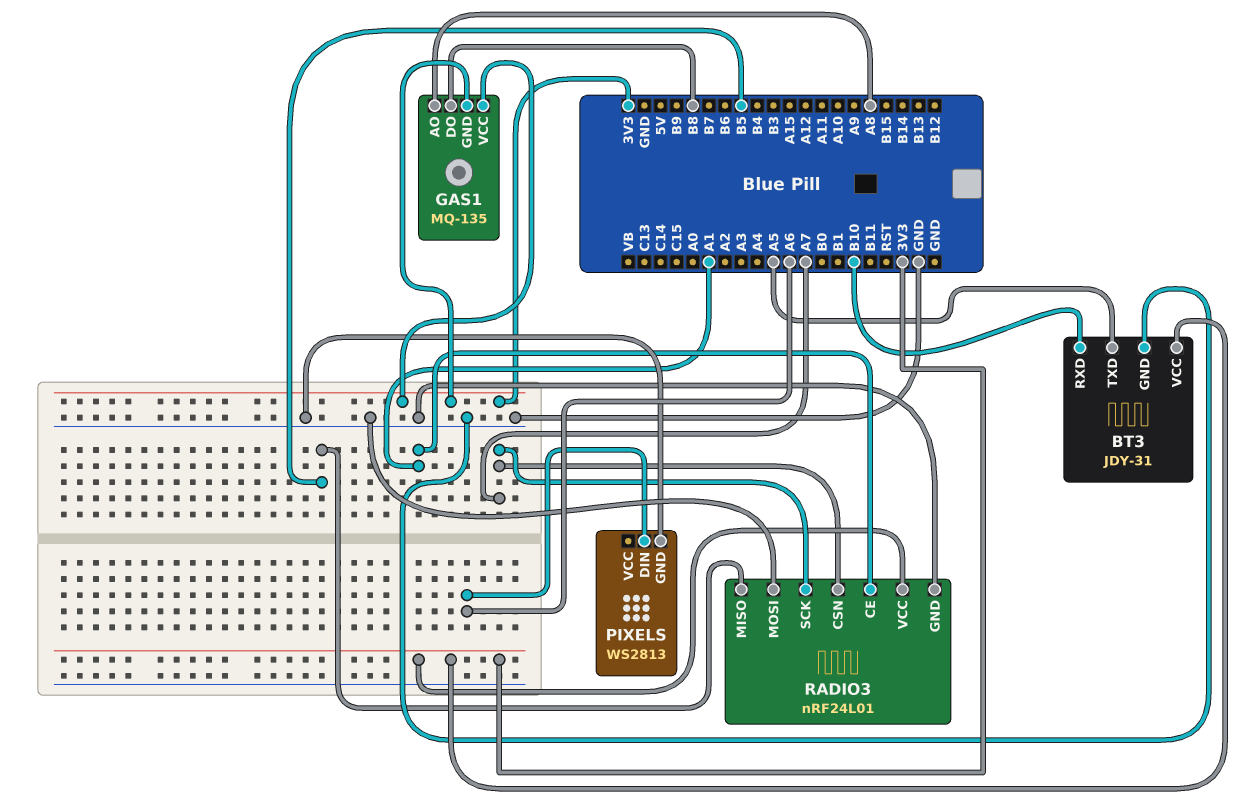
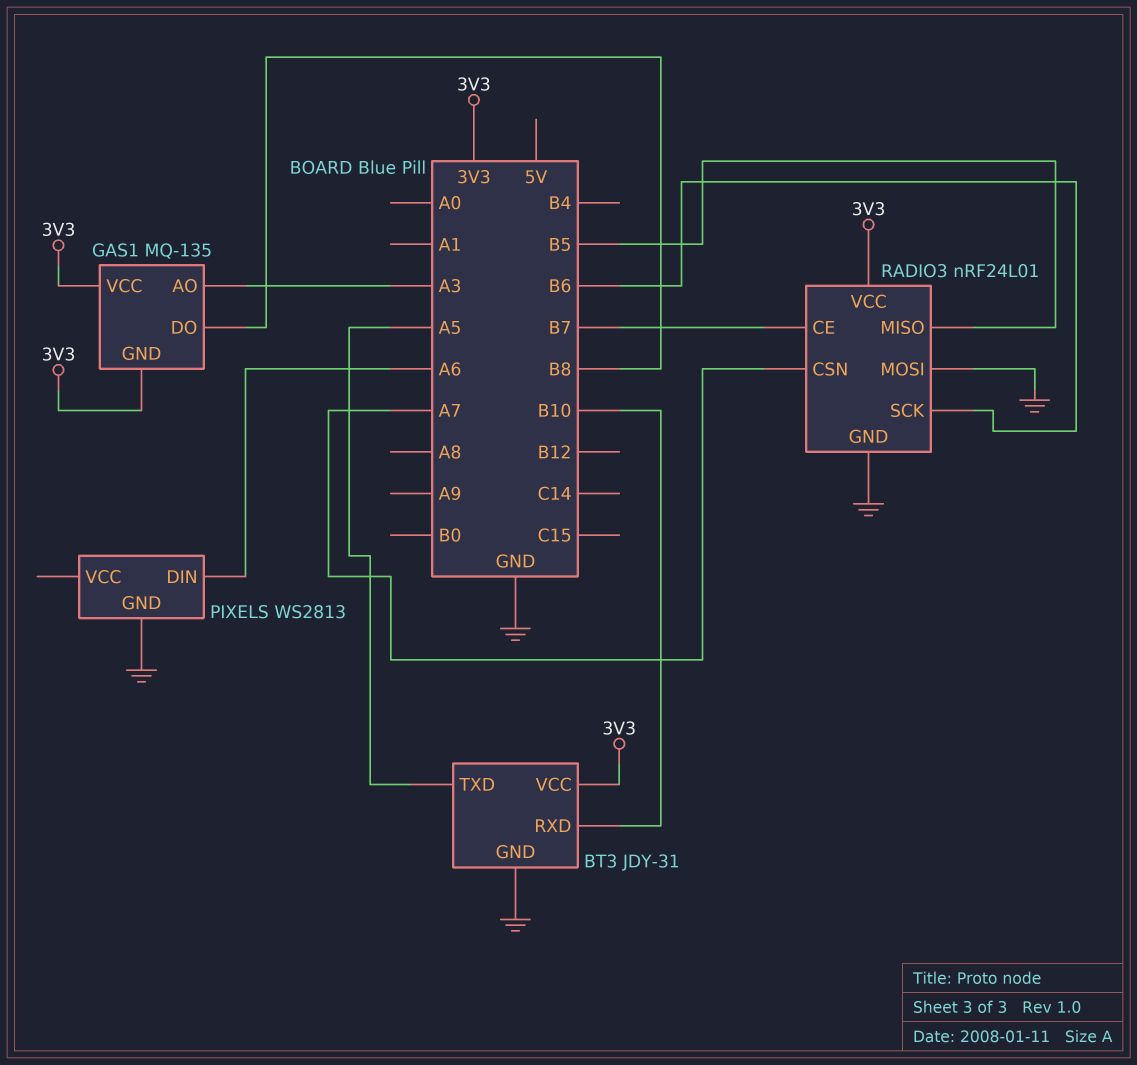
GAS1 pin AO: A8 -> A3
RADIO3 pin CE: A1 -> B7
RADIO3 pin SCK: A7 -> B6

